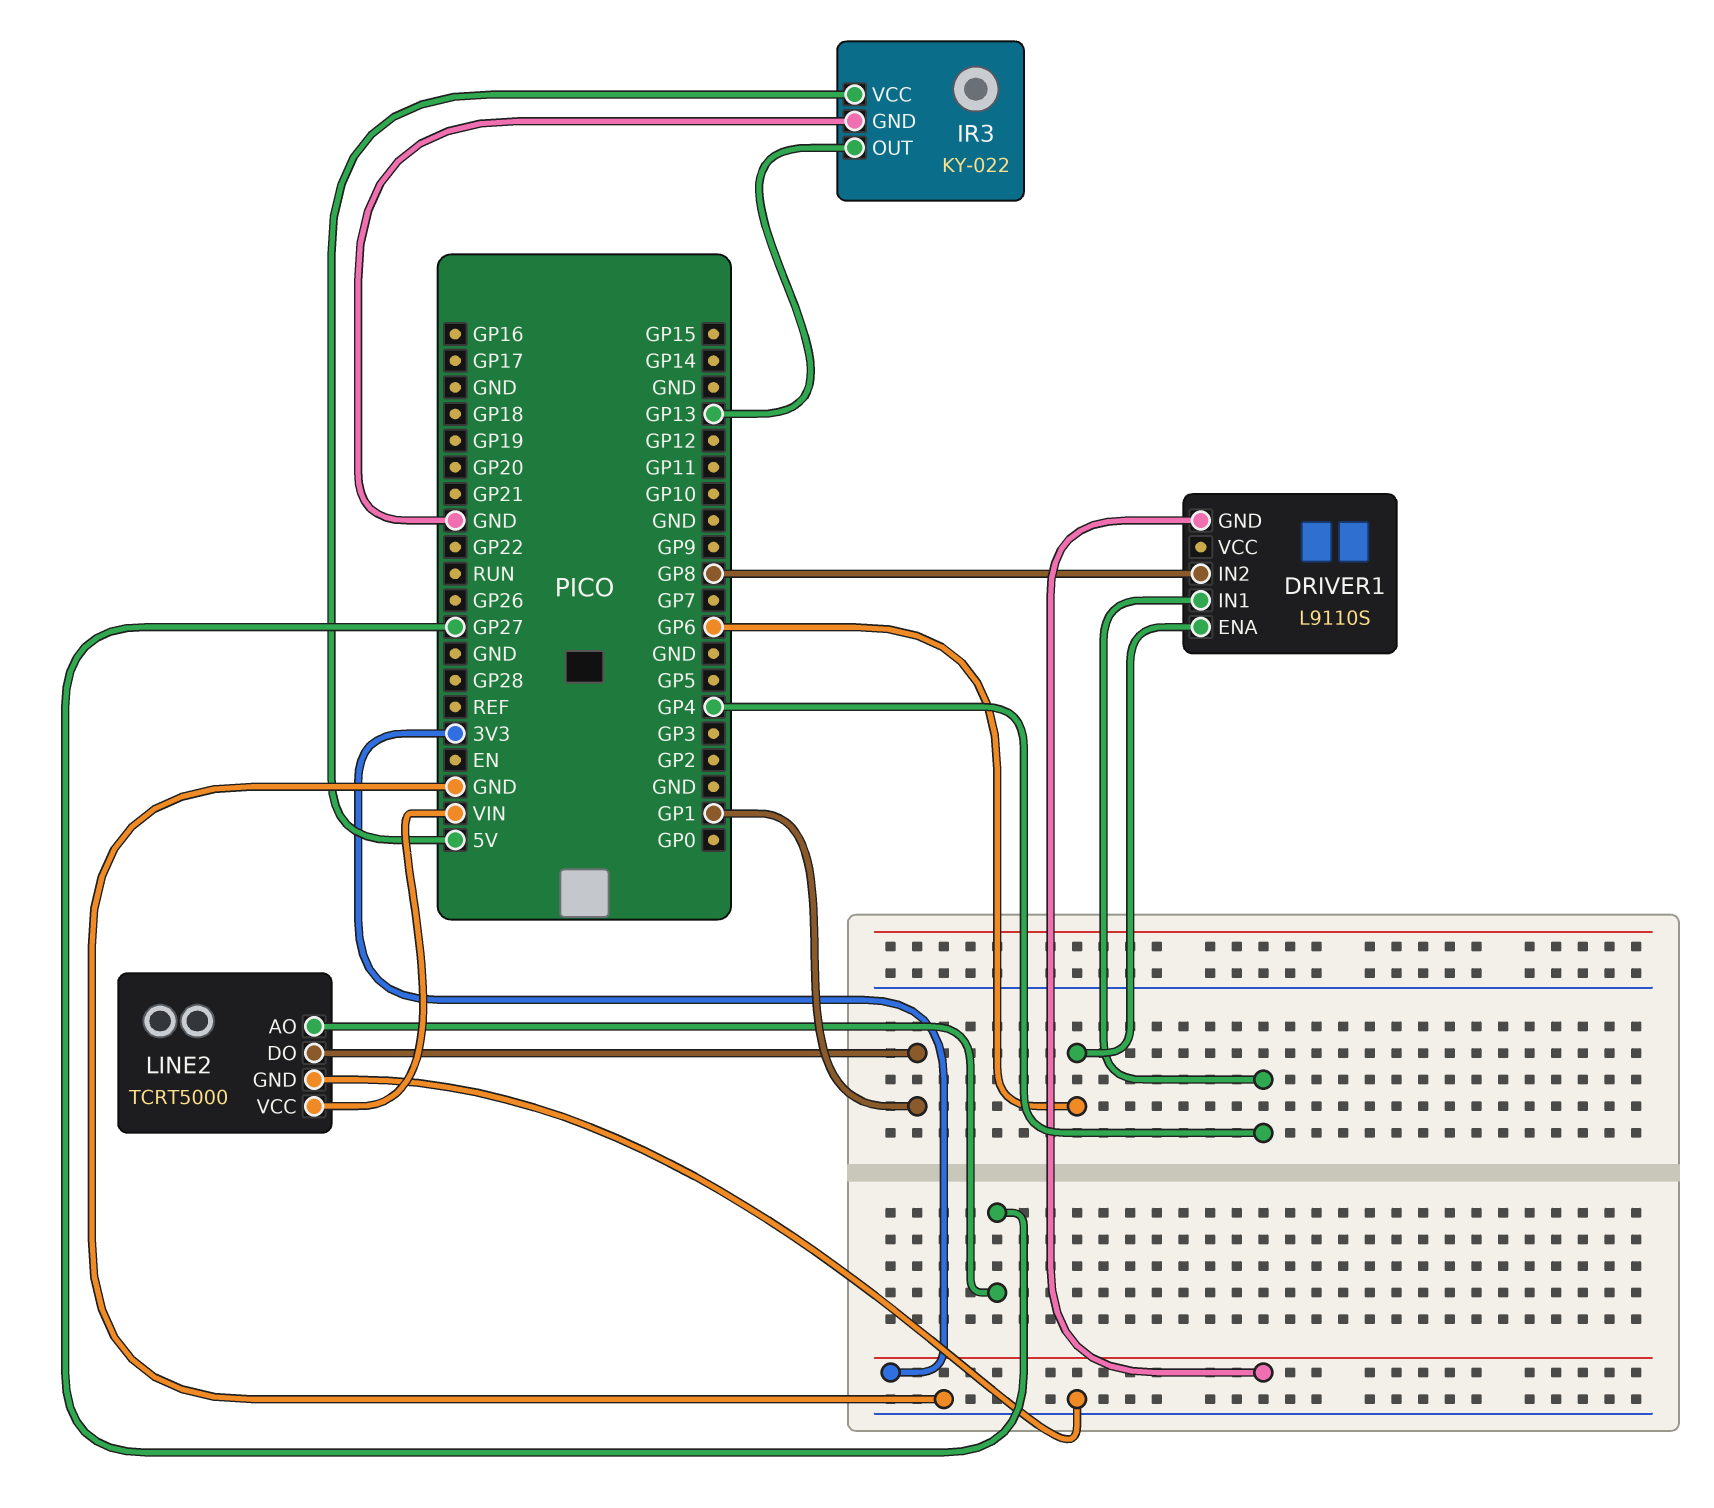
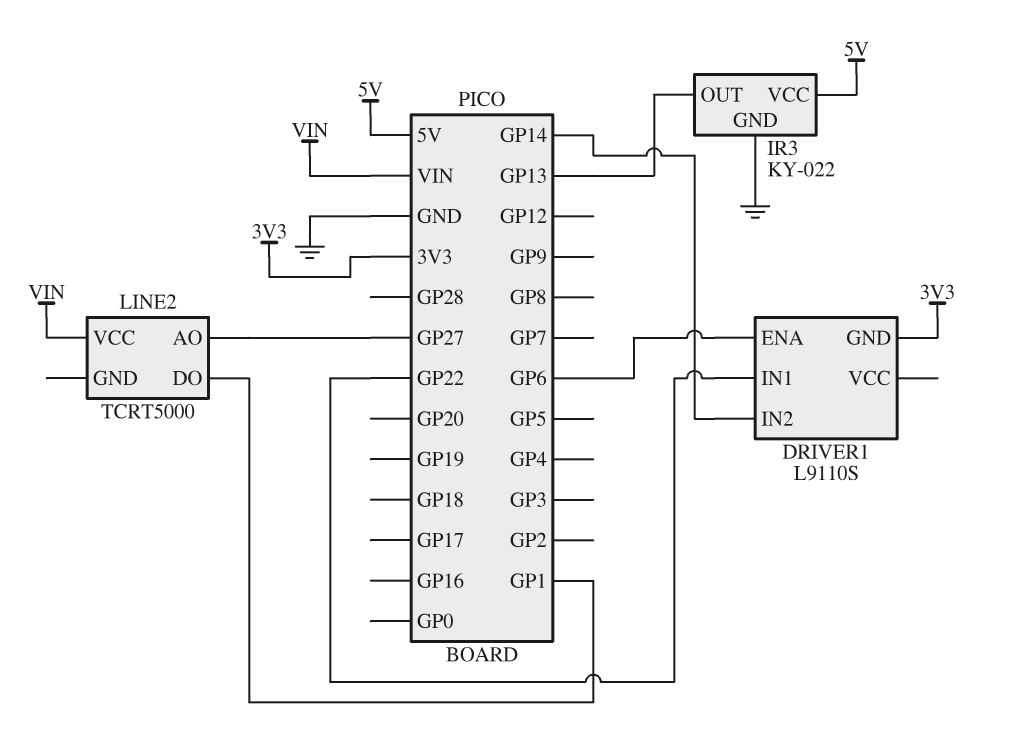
DRIVER1 pin IN1: GP4 -> GP22
DRIVER1 pin IN2: GP8 -> GP14
LINE2 pin GND: GND -> none

